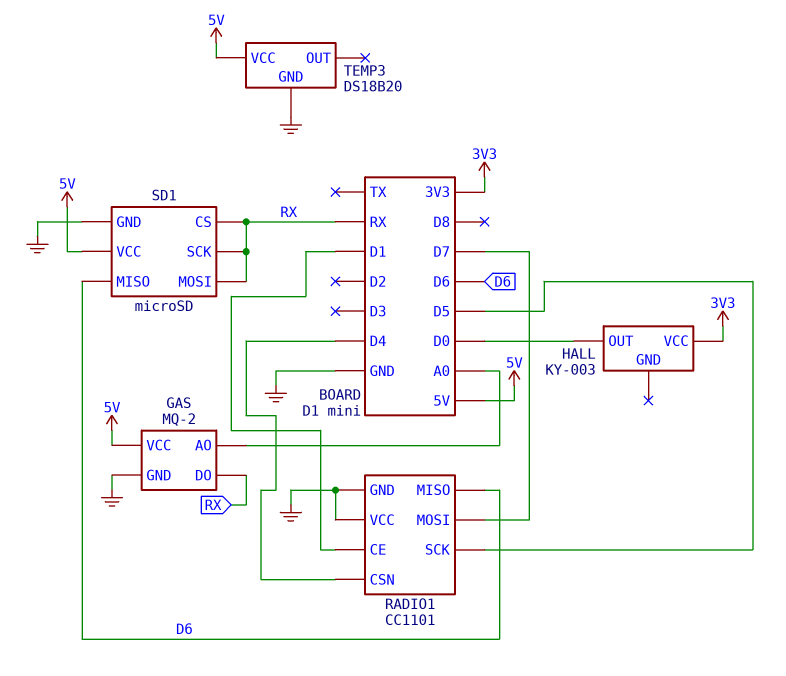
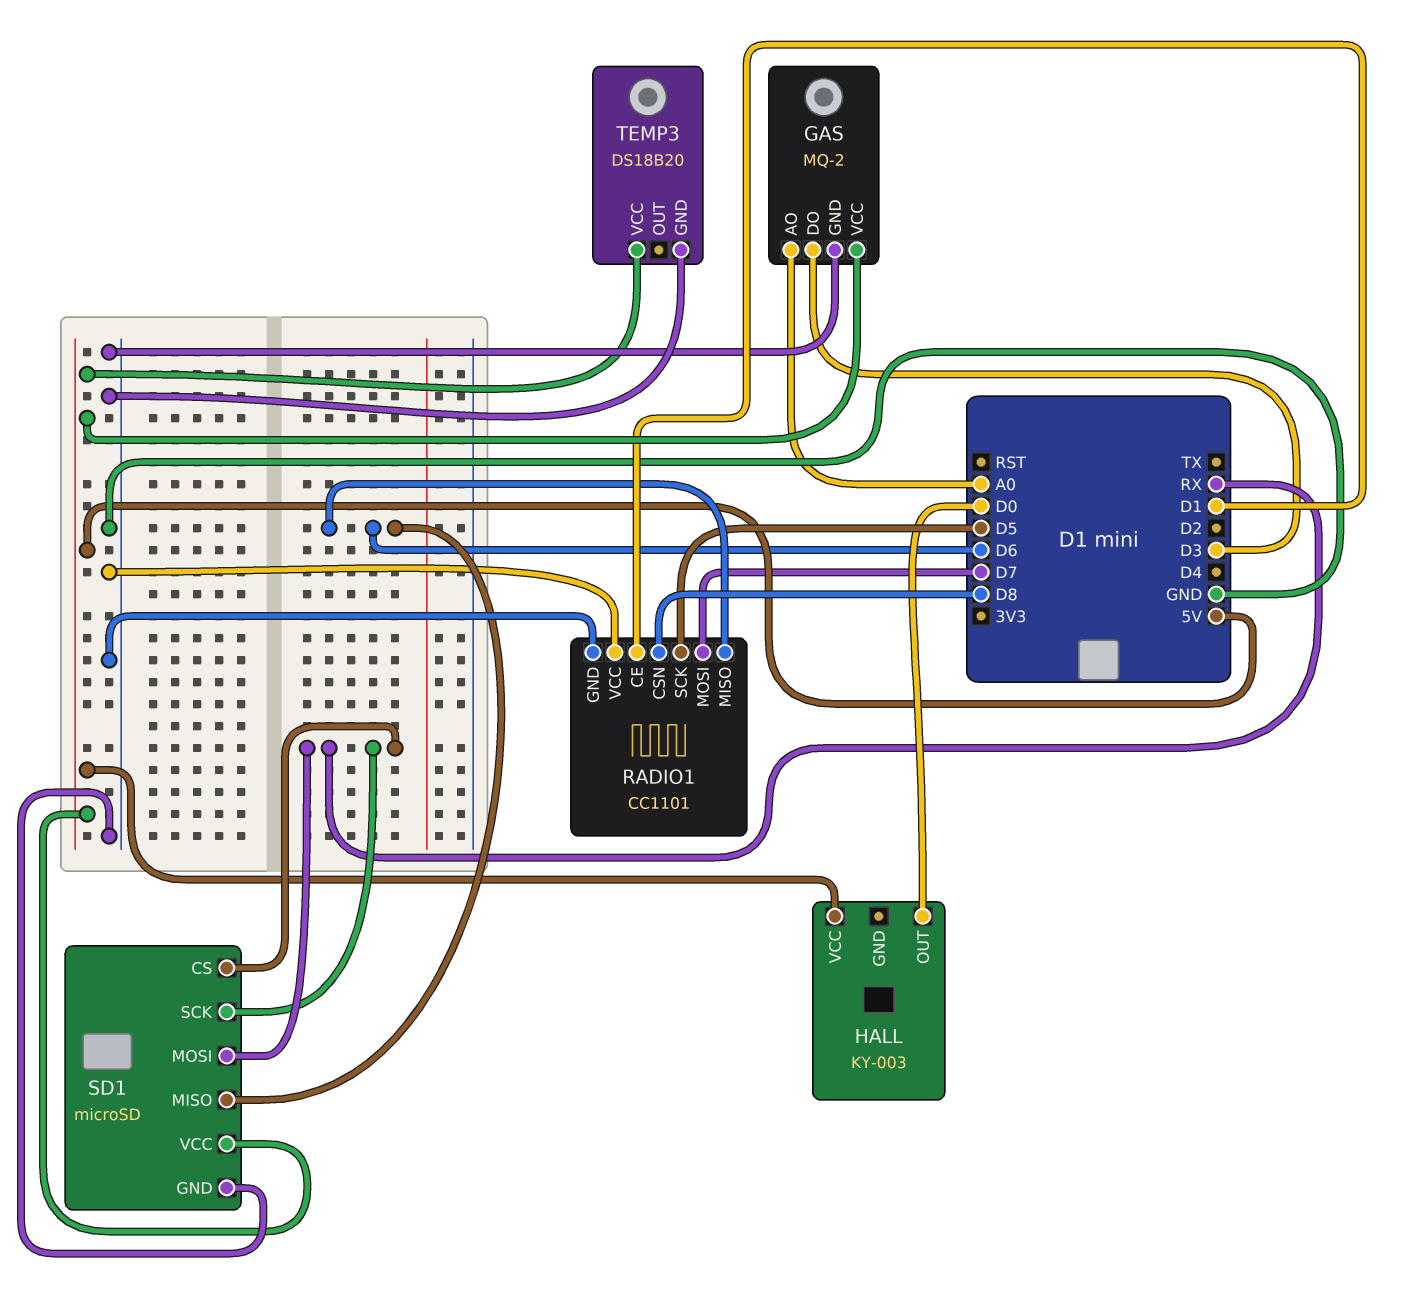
GAS pin DO: RX -> D3
HALL pin VCC: 3V3 -> 5V
RADIO1 pin CSN: D4 -> D8

